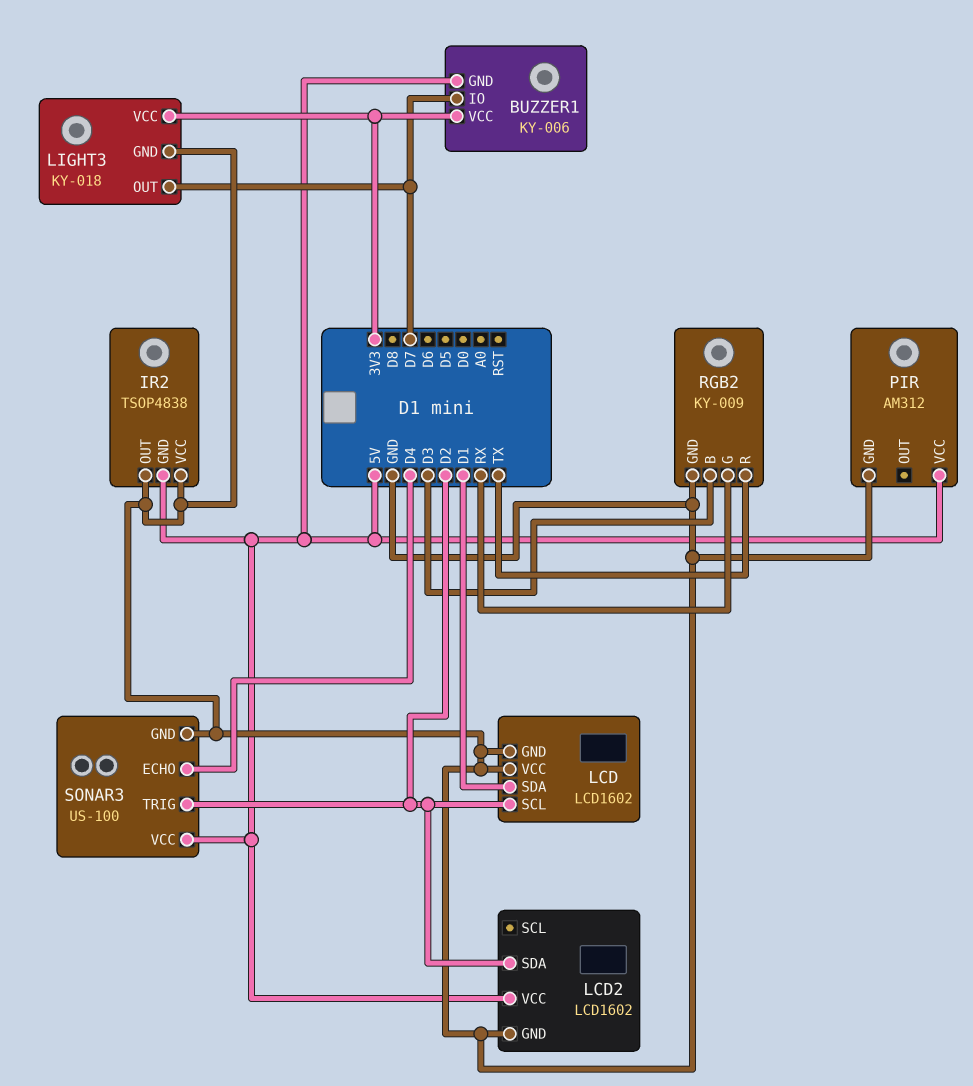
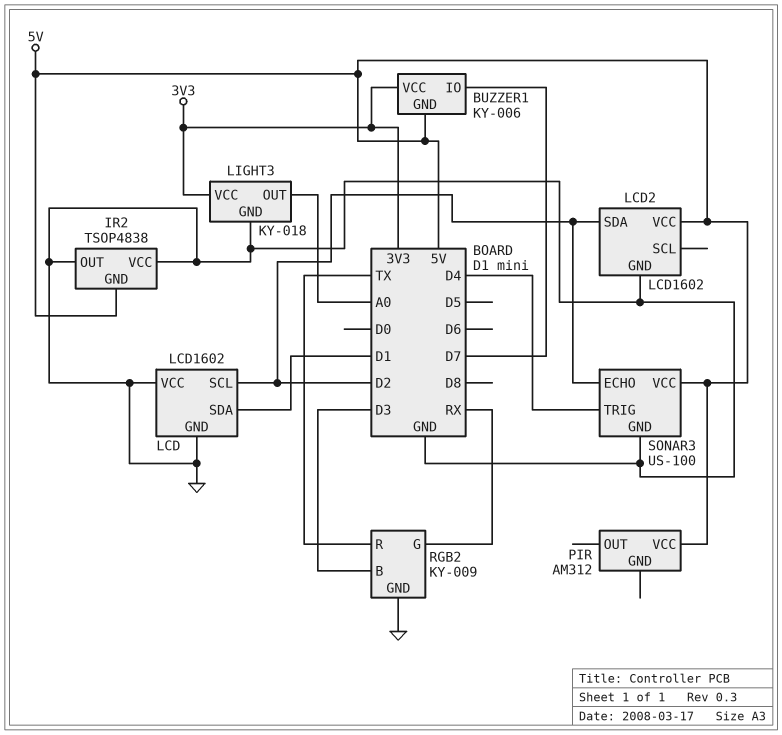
LIGHT3 pin OUT: D7 -> A0
PIR pin GND: GND -> none
SONAR3 pin ECHO: D4 -> D2
SONAR3 pin TRIG: D2 -> D4

